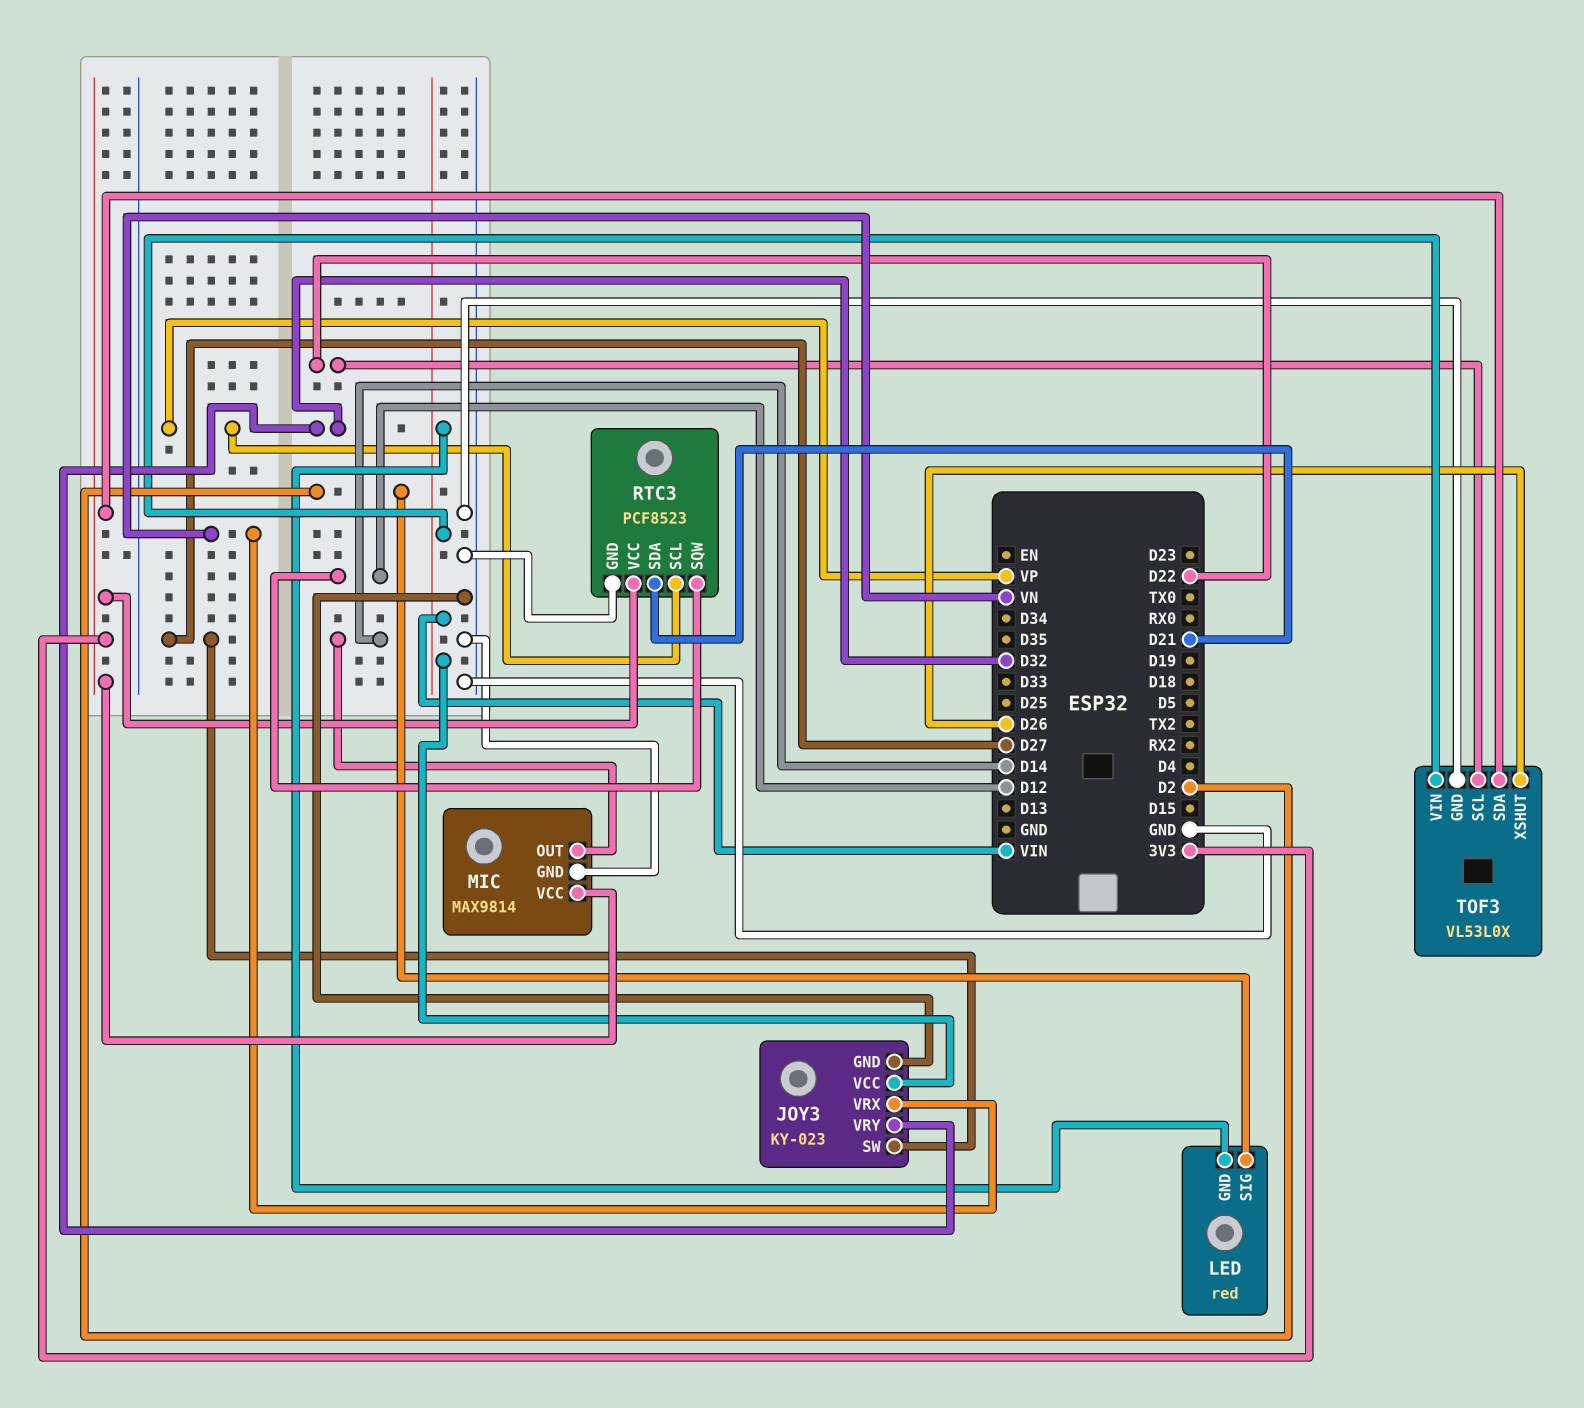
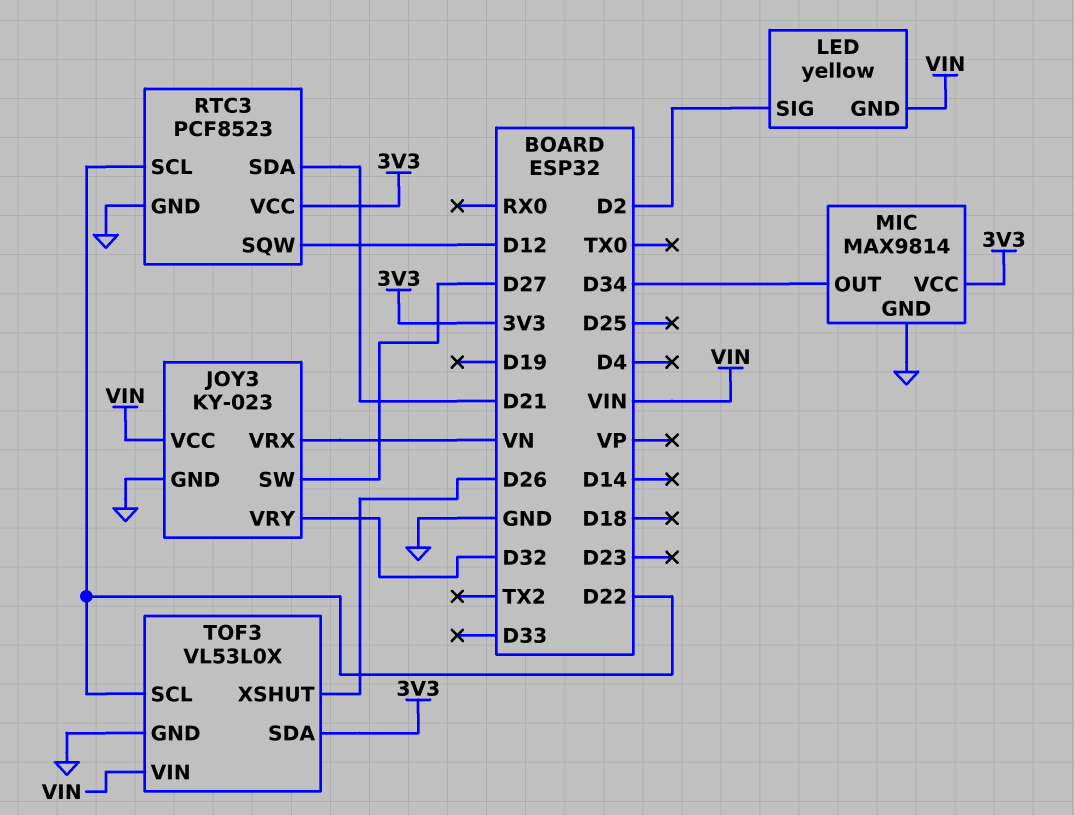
LED: red -> yellow
MIC pin OUT: D14 -> D34
RTC3 pin SCL: VP -> D22

